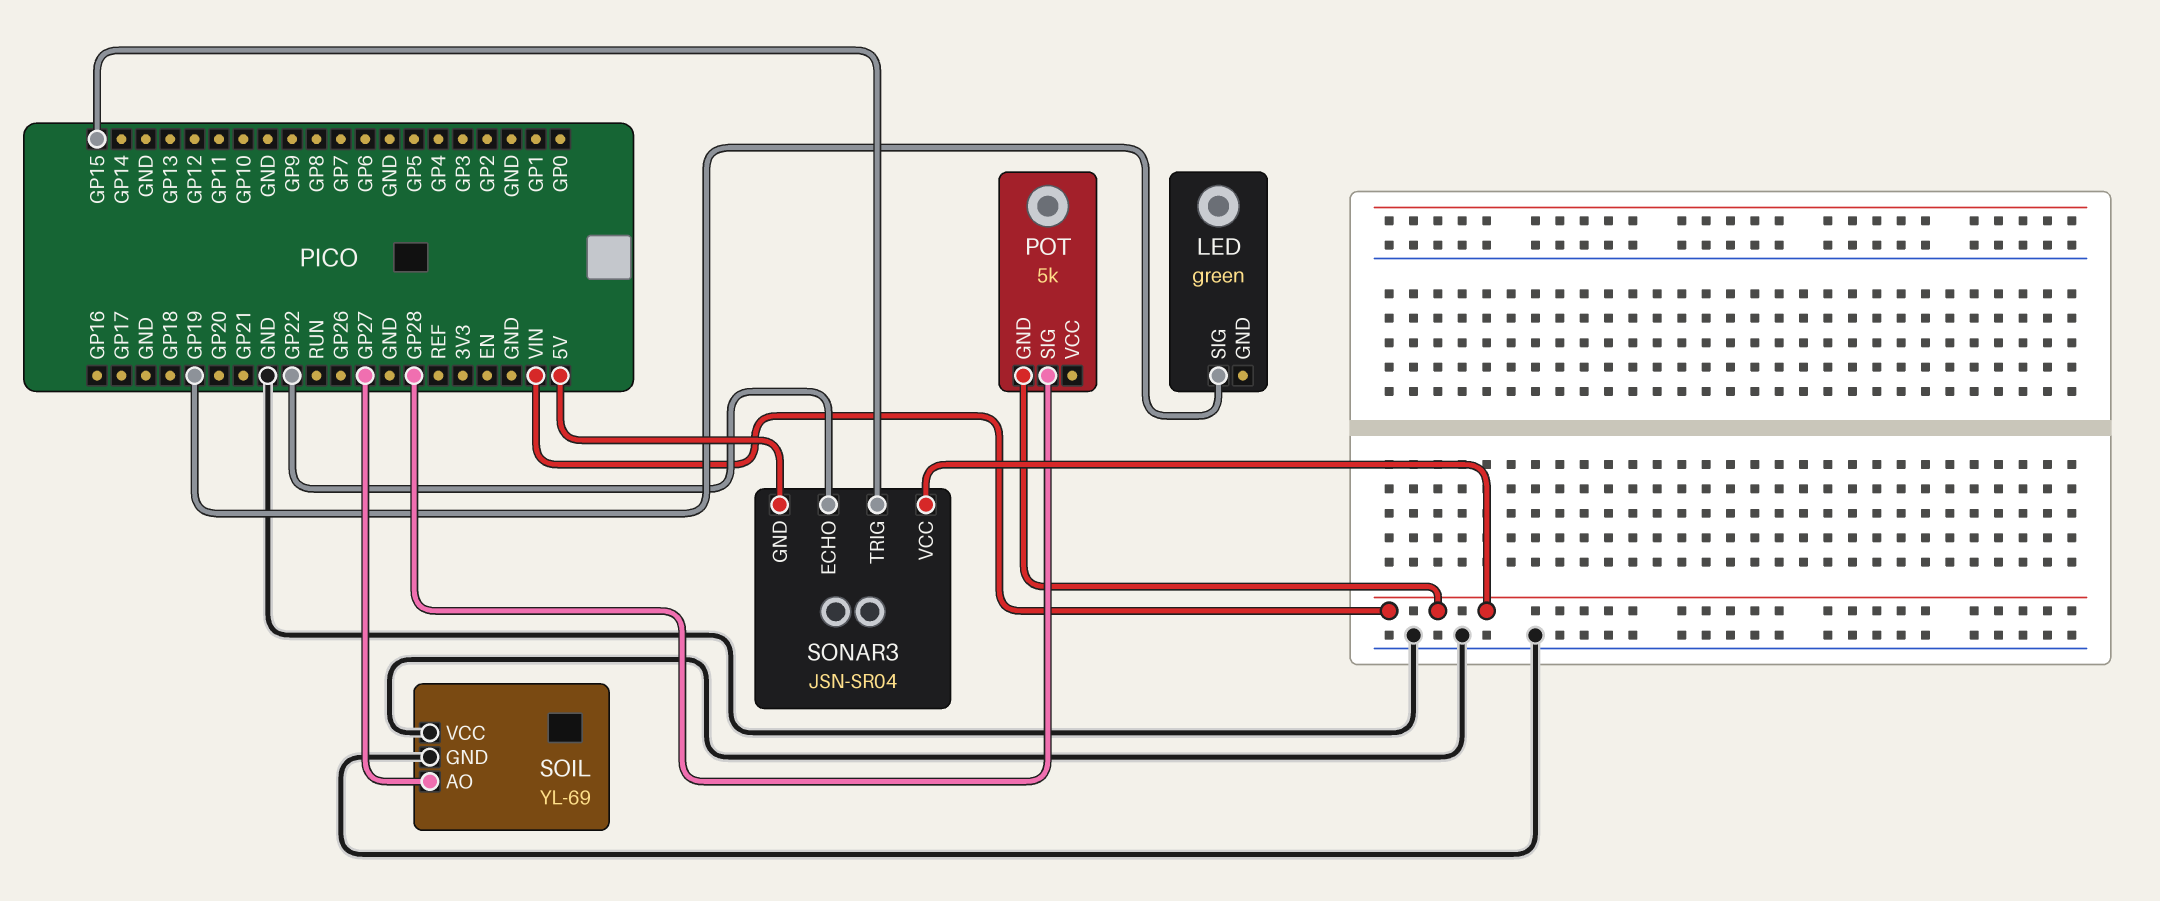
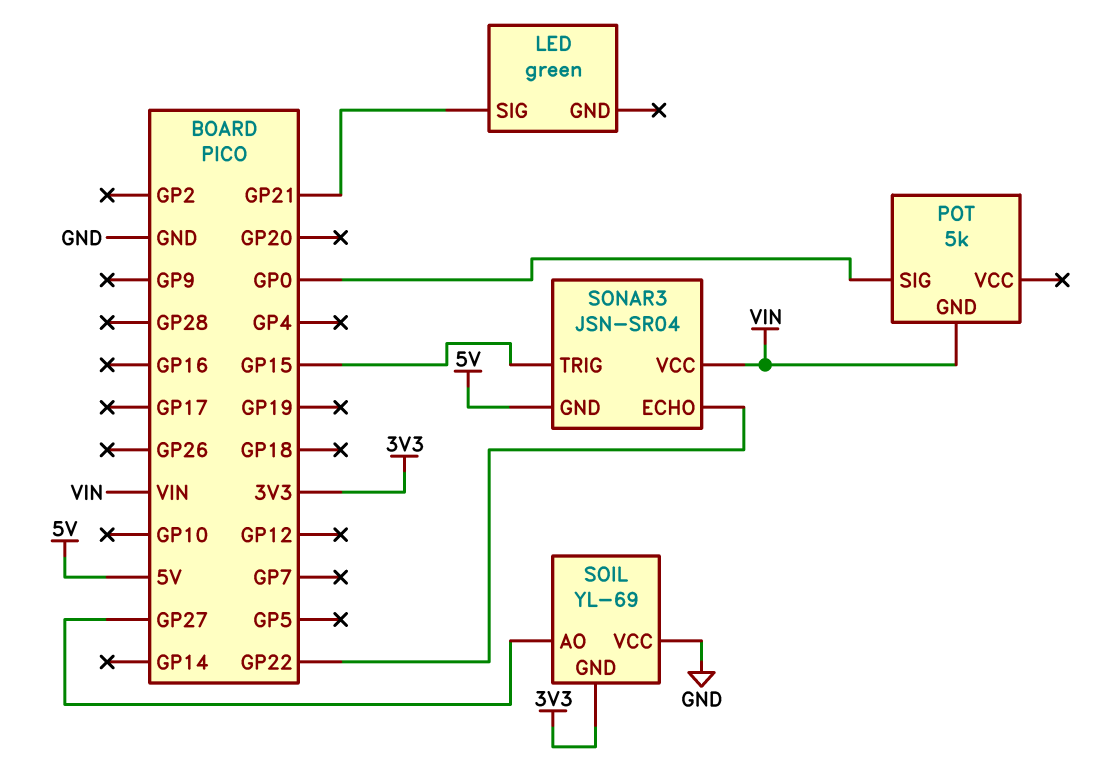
LED pin SIG: GP19 -> GP21
POT pin SIG: GP28 -> GP0
SOIL pin GND: GND -> 3V3

